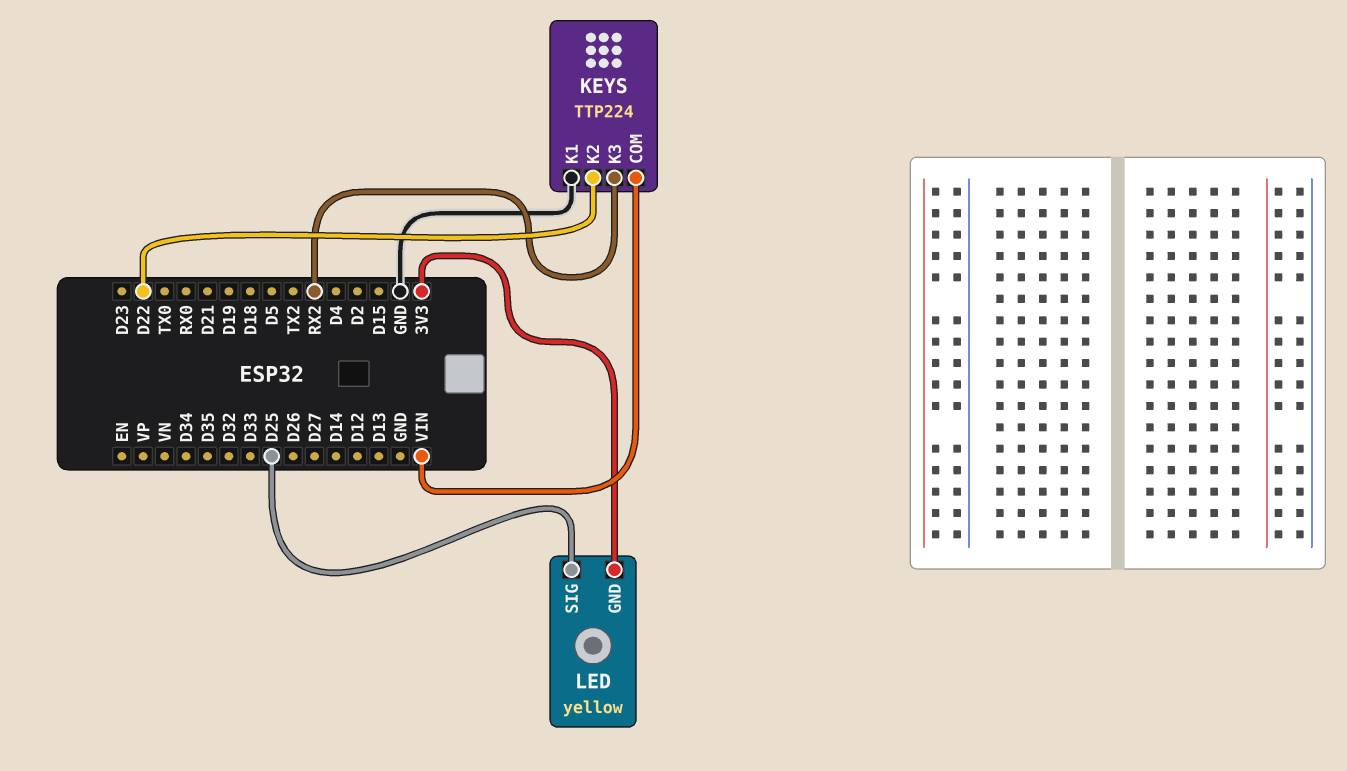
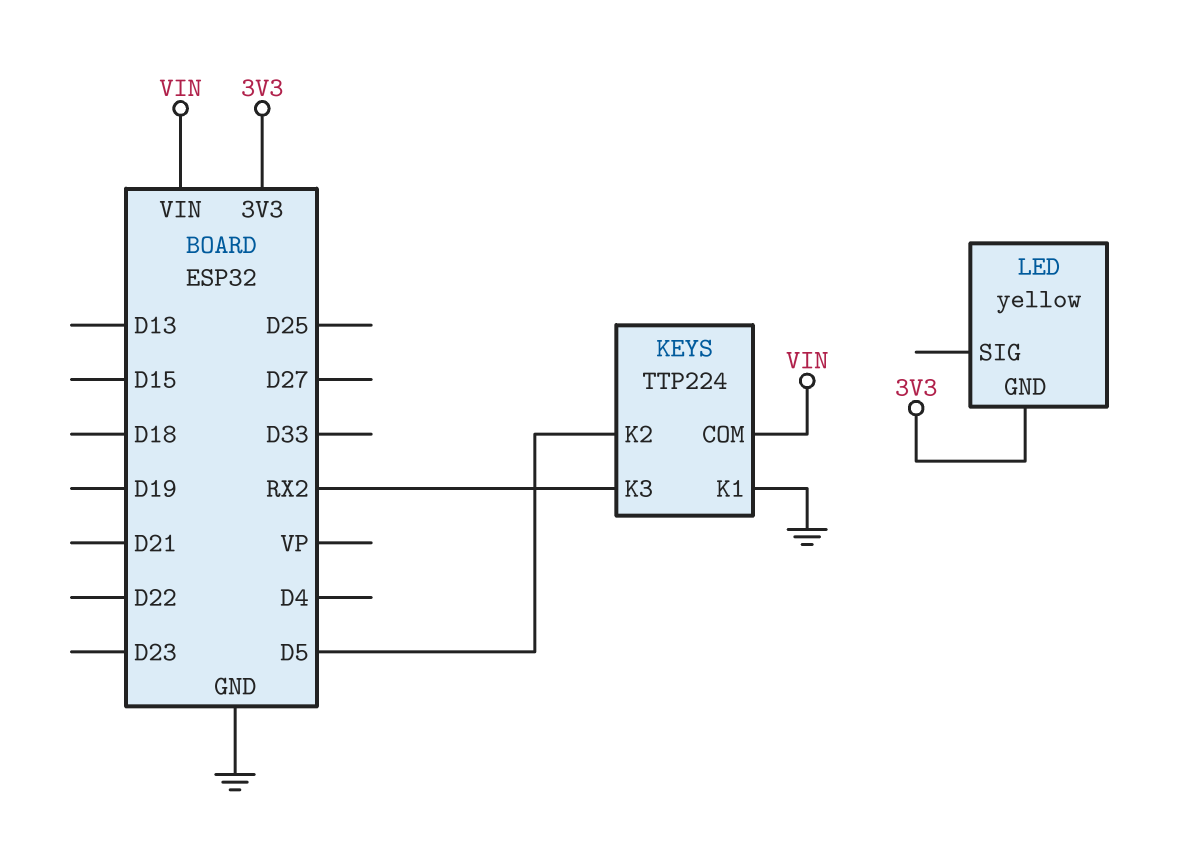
KEYS pin K2: D22 -> D5
LED pin SIG: D25 -> none

